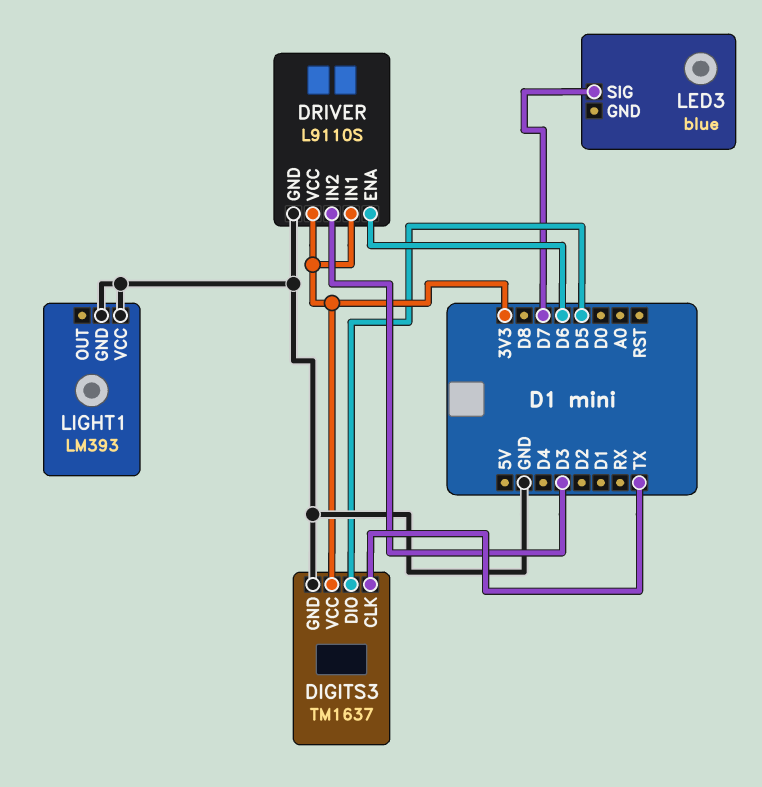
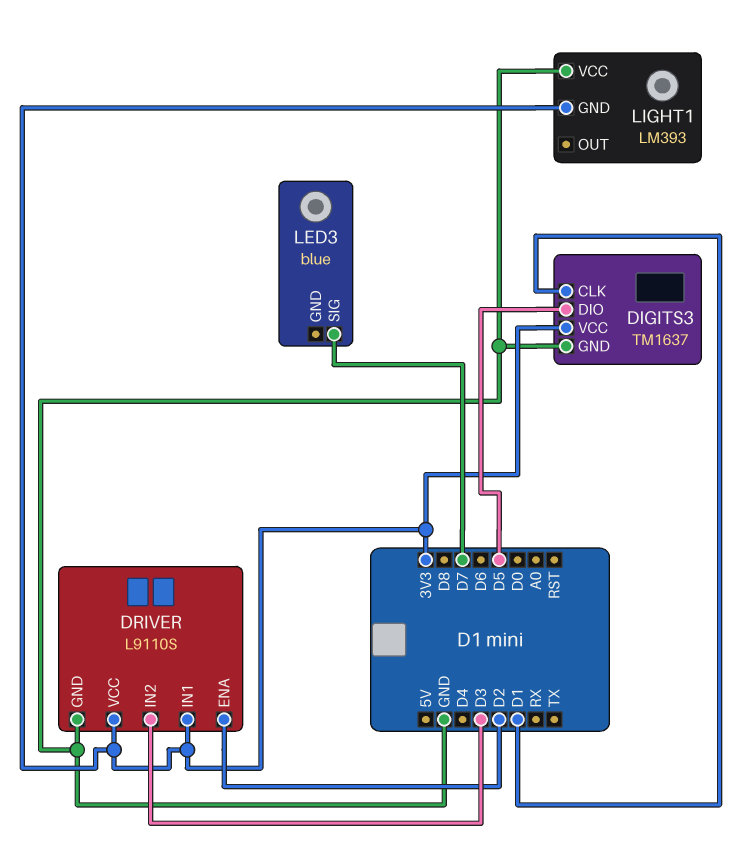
DIGITS3 pin CLK: TX -> D1
DRIVER pin ENA: D6 -> D2
LIGHT1 pin GND: GND -> 3V3

